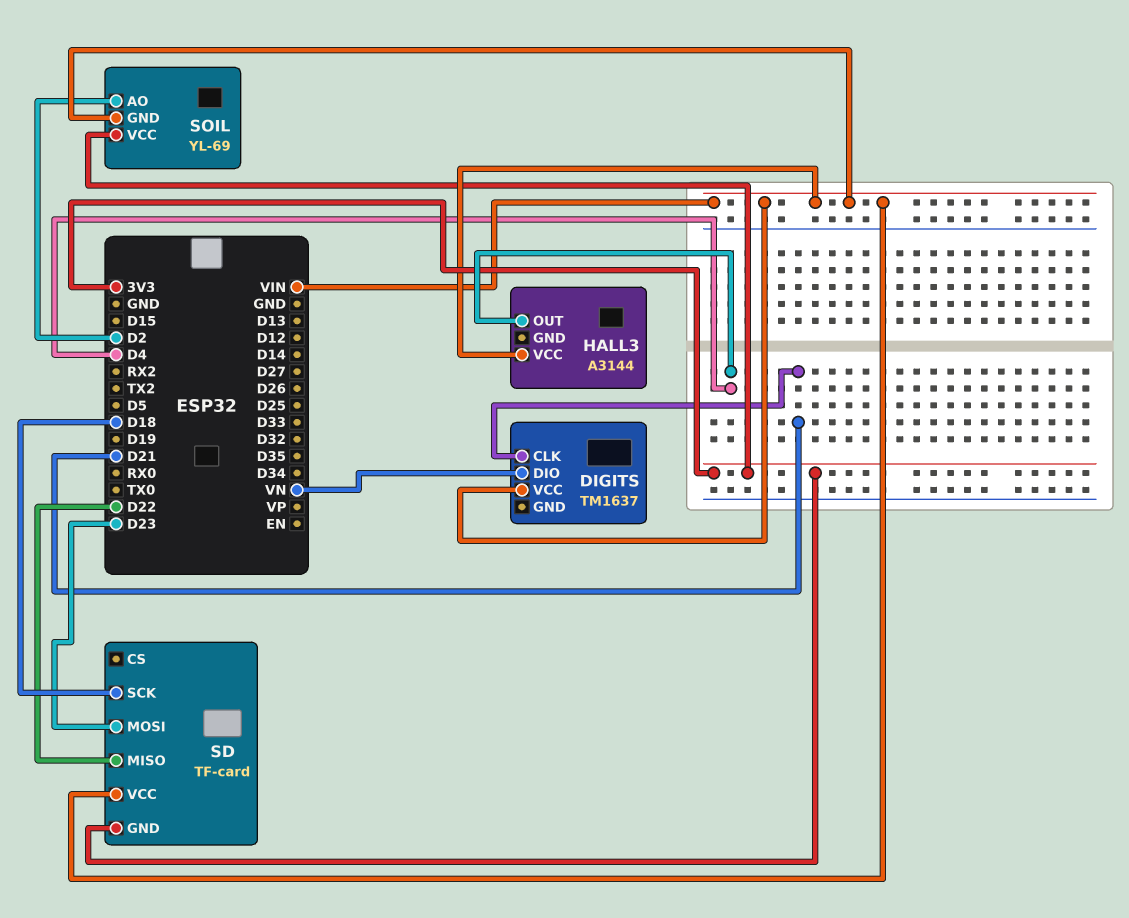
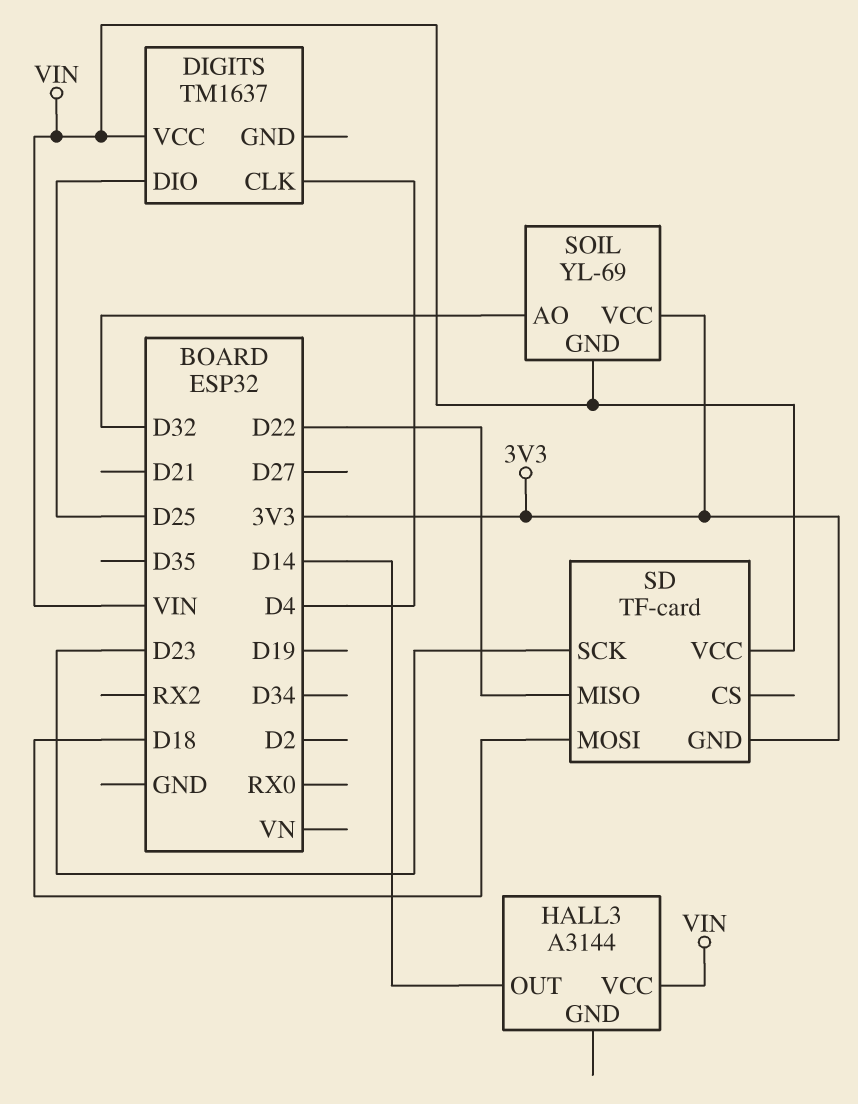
DIGITS pin CLK: D21 -> D4
DIGITS pin DIO: VN -> D25
HALL3 pin OUT: D4 -> D14
SD pin MOSI: D23 -> D18
SD pin SCK: D18 -> D23
SOIL pin AO: D2 -> D32

